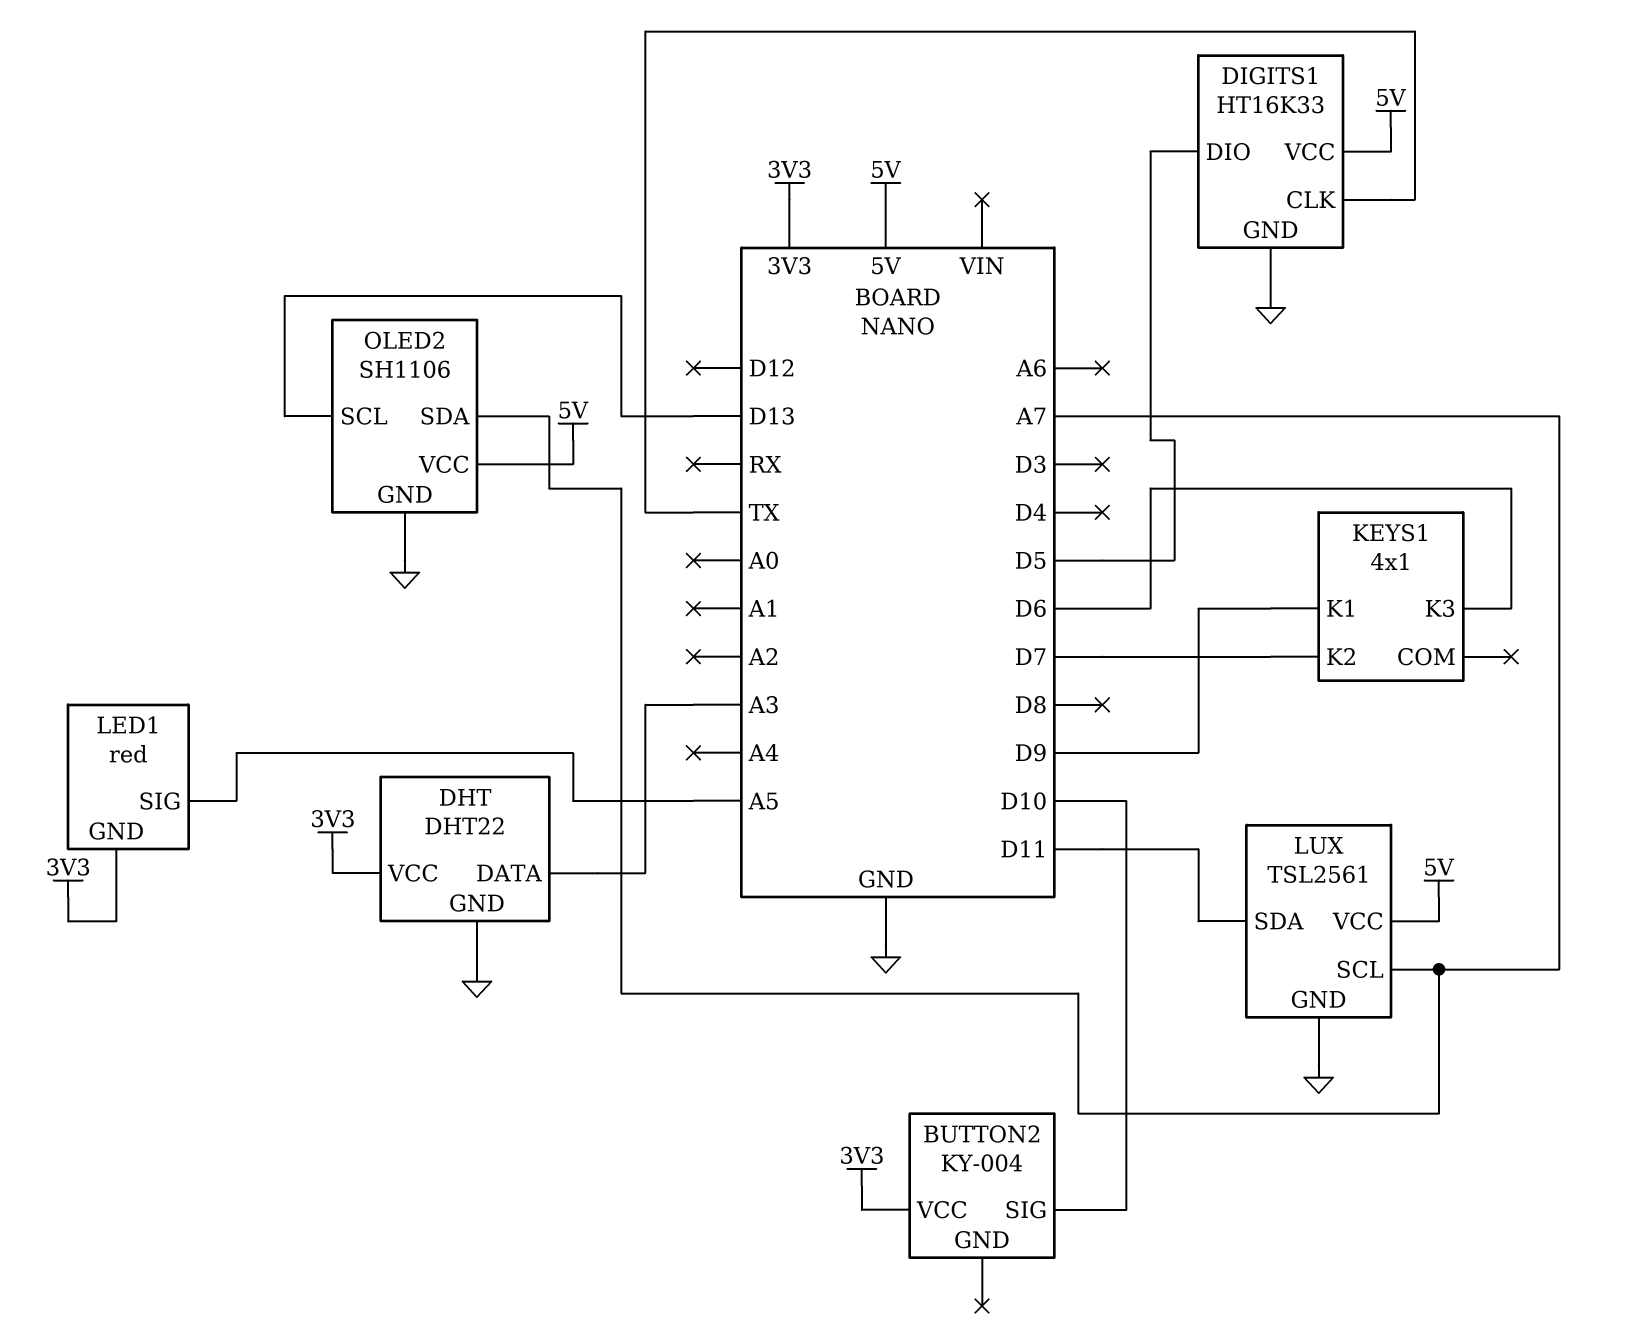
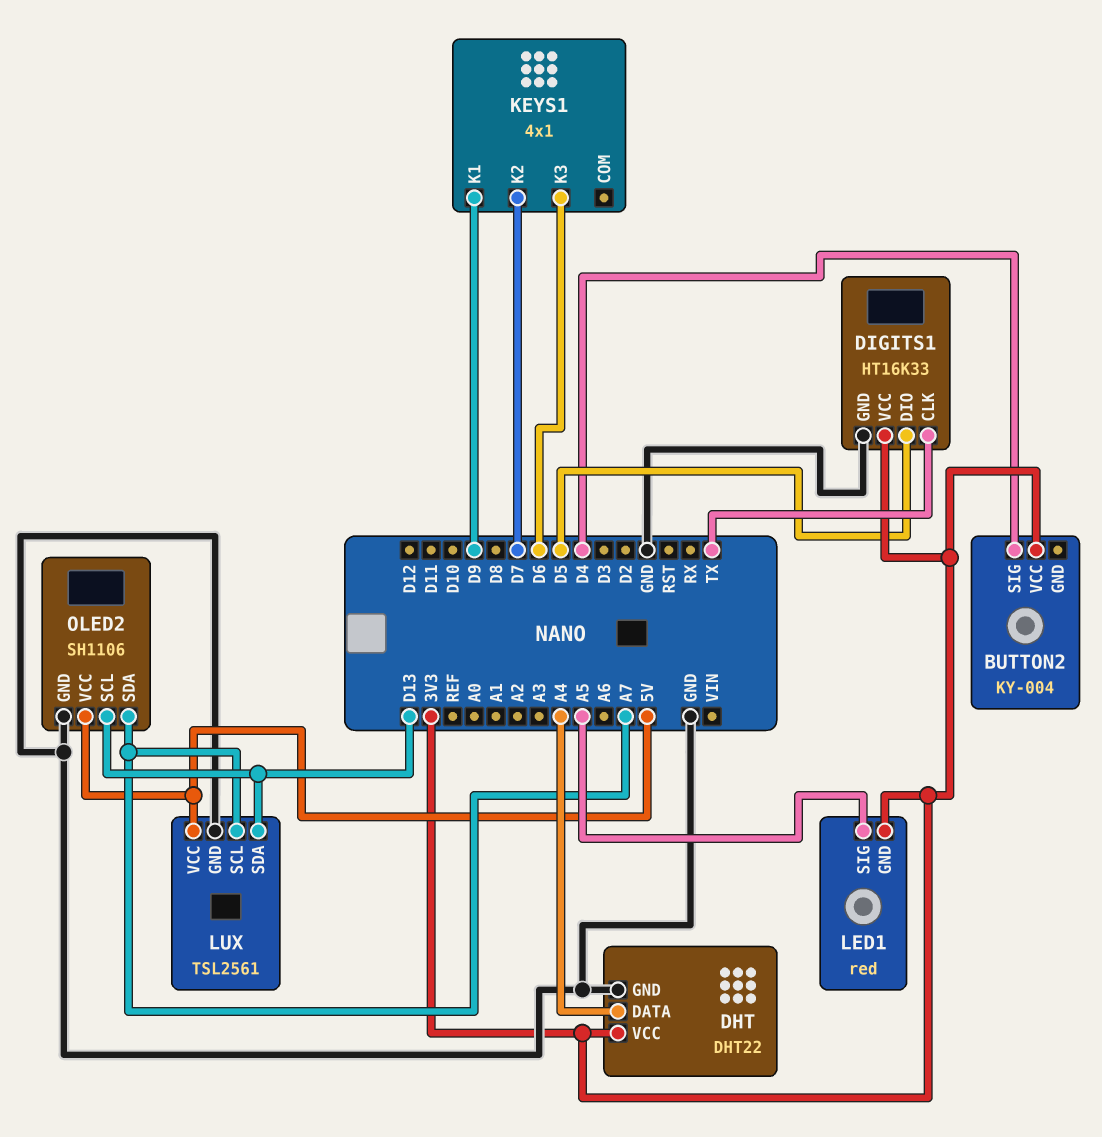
BUTTON2 pin SIG: D10 -> D4
DHT pin DATA: A3 -> A4
DIGITS1 pin VCC: 5V -> 3V3
LUX pin SDA: D11 -> D13

